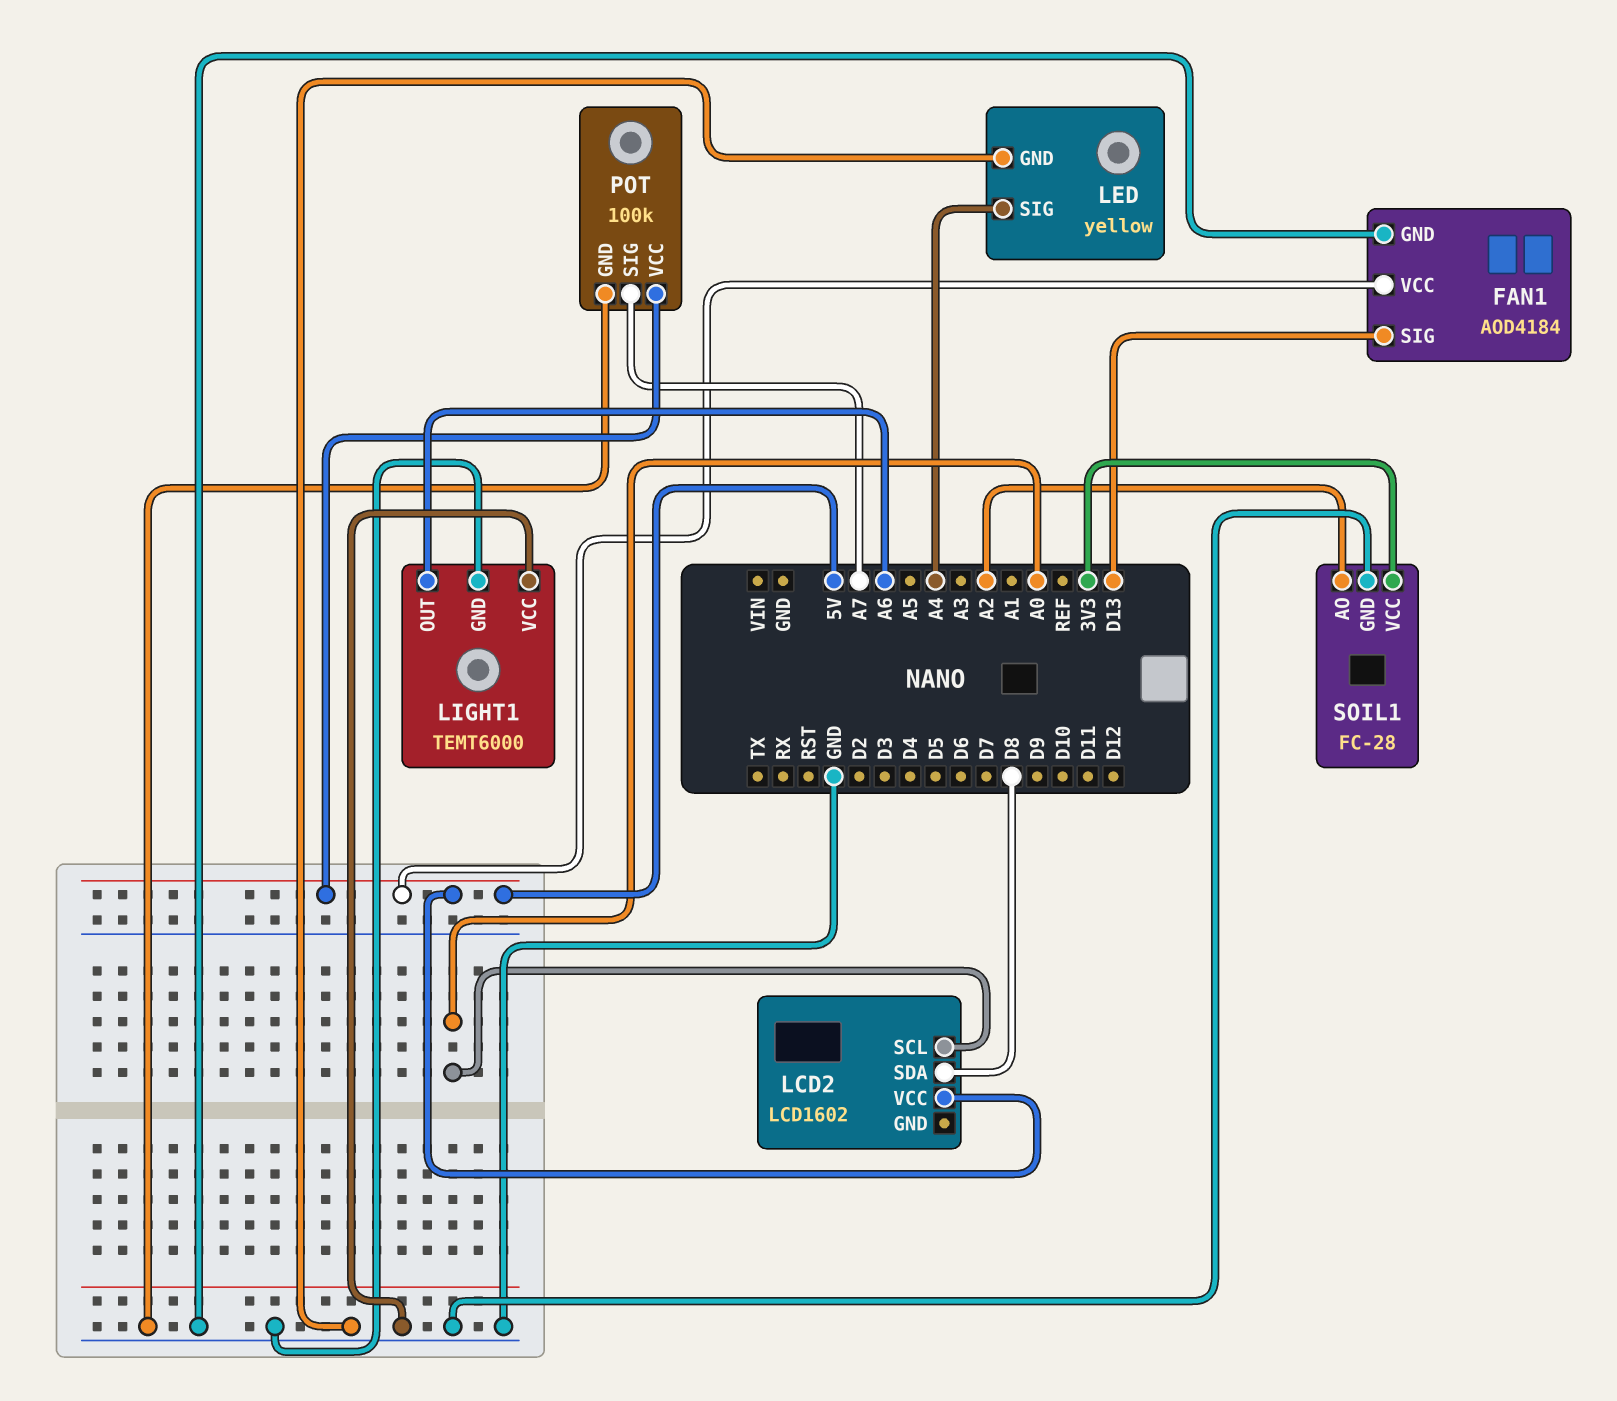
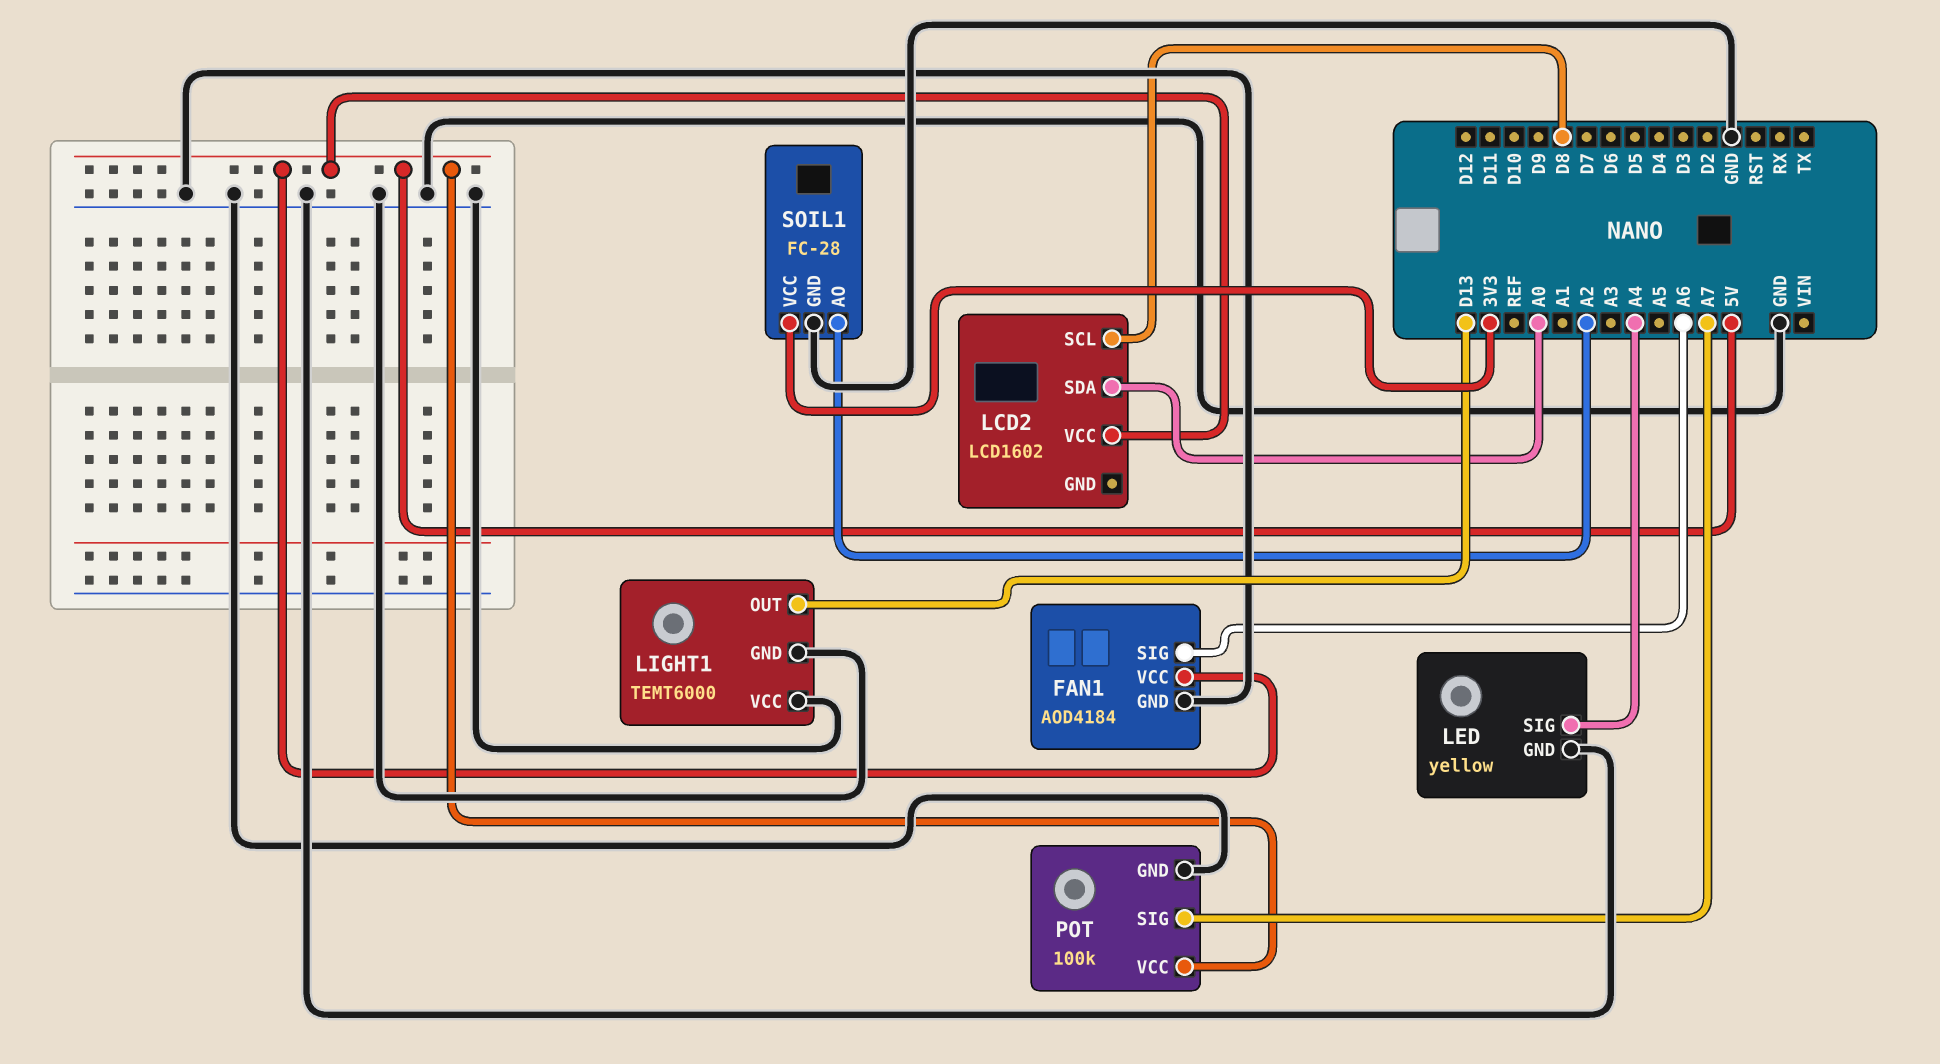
FAN1 pin SIG: D13 -> A6
LCD2 pin SCL: A0 -> D8
LCD2 pin SDA: D8 -> A0
LIGHT1 pin OUT: A6 -> D13

